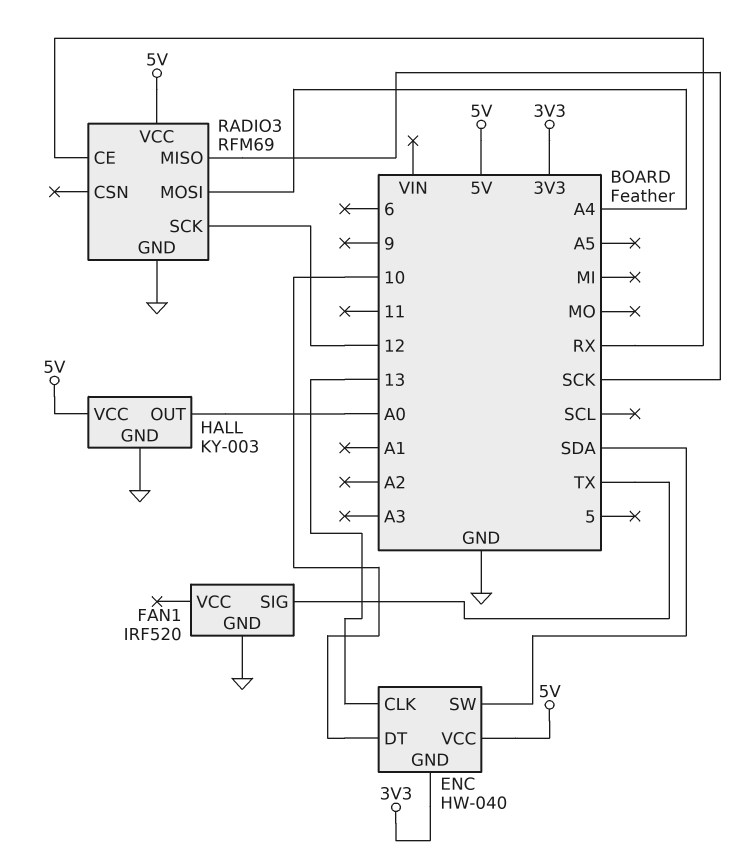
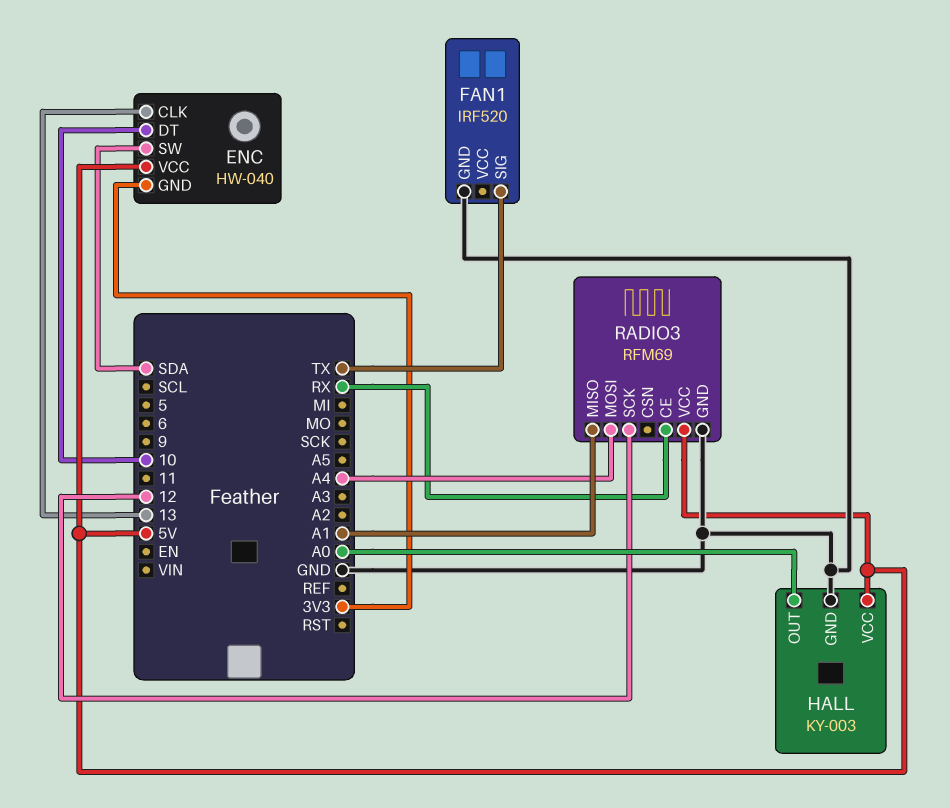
RADIO3 pin MISO: SCK -> A1

